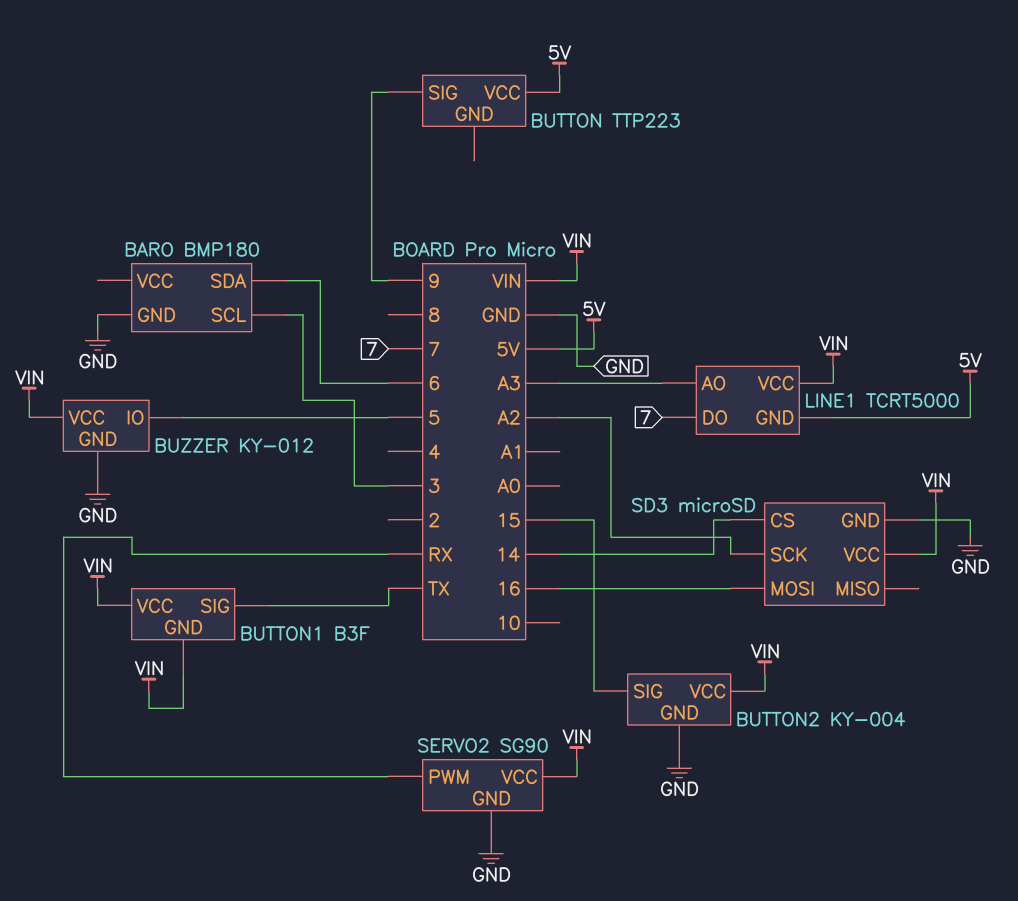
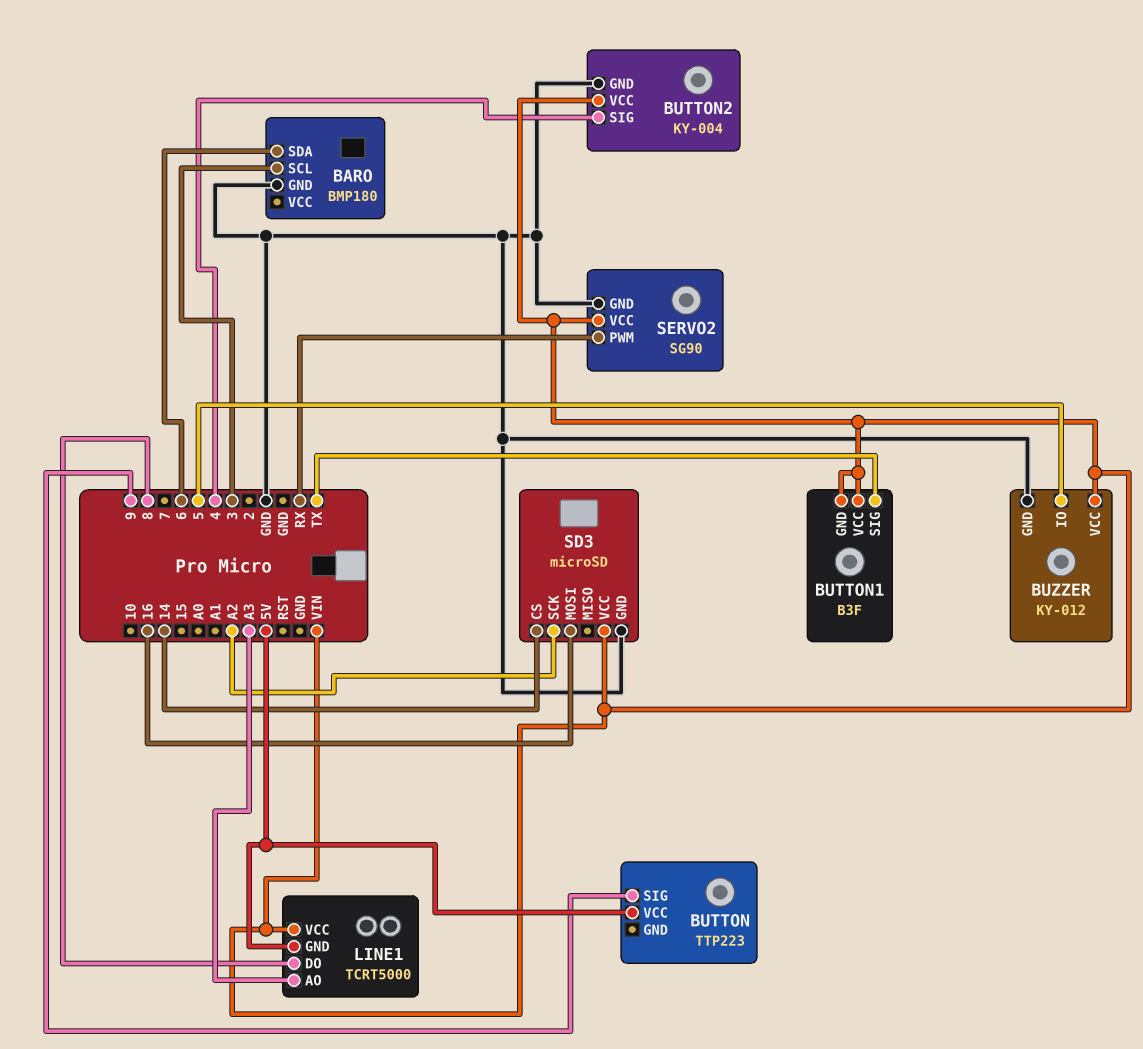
BUTTON2 pin SIG: 15 -> 4
LINE1 pin DO: 7 -> 8

